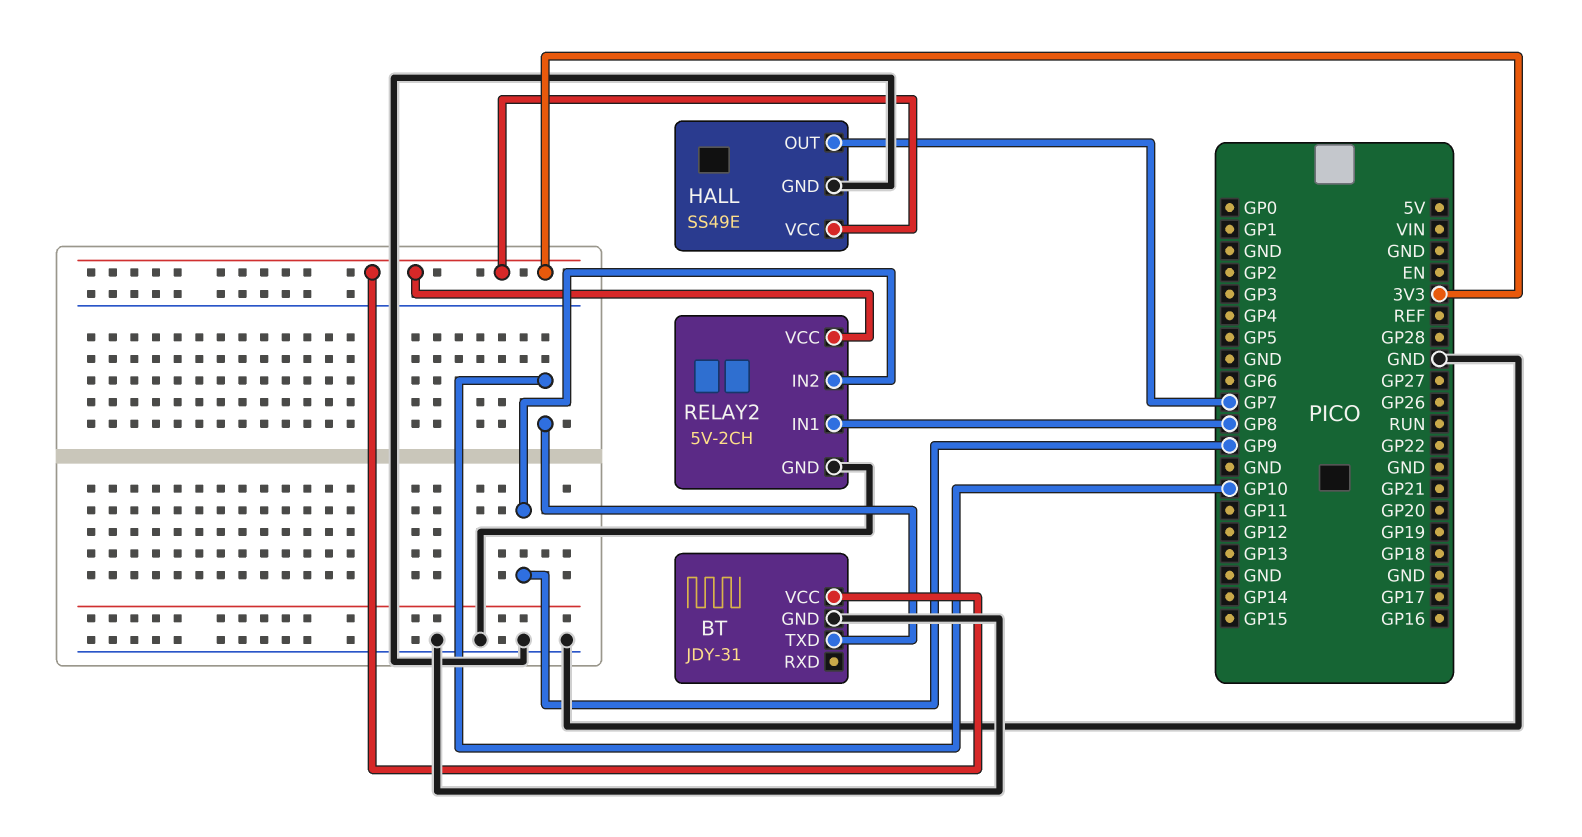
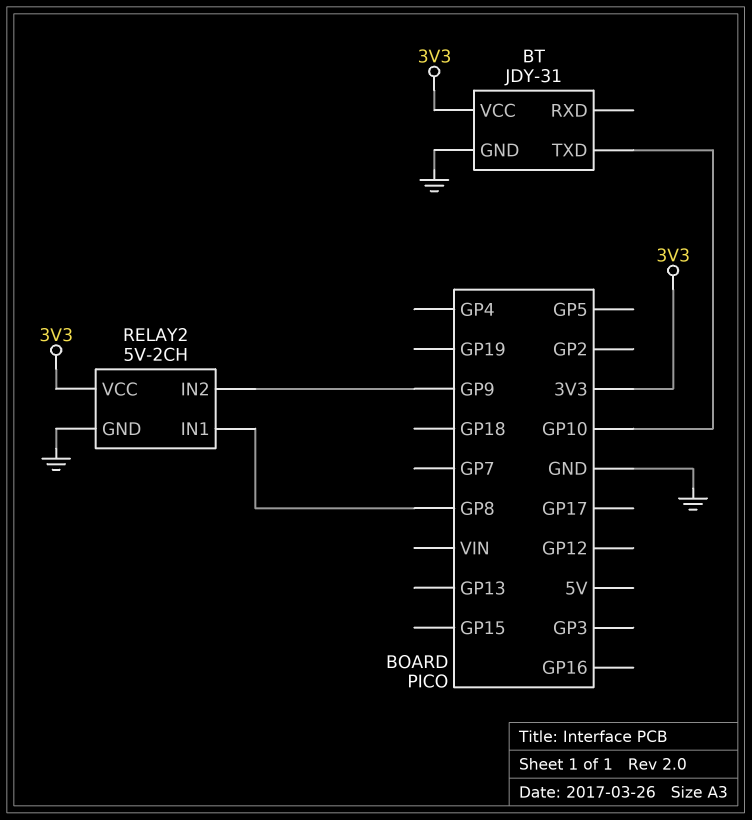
HALL: SS49E -> none
HALL pin GND: GND -> none
HALL pin OUT: GP7 -> none
HALL pin VCC: 3V3 -> none

